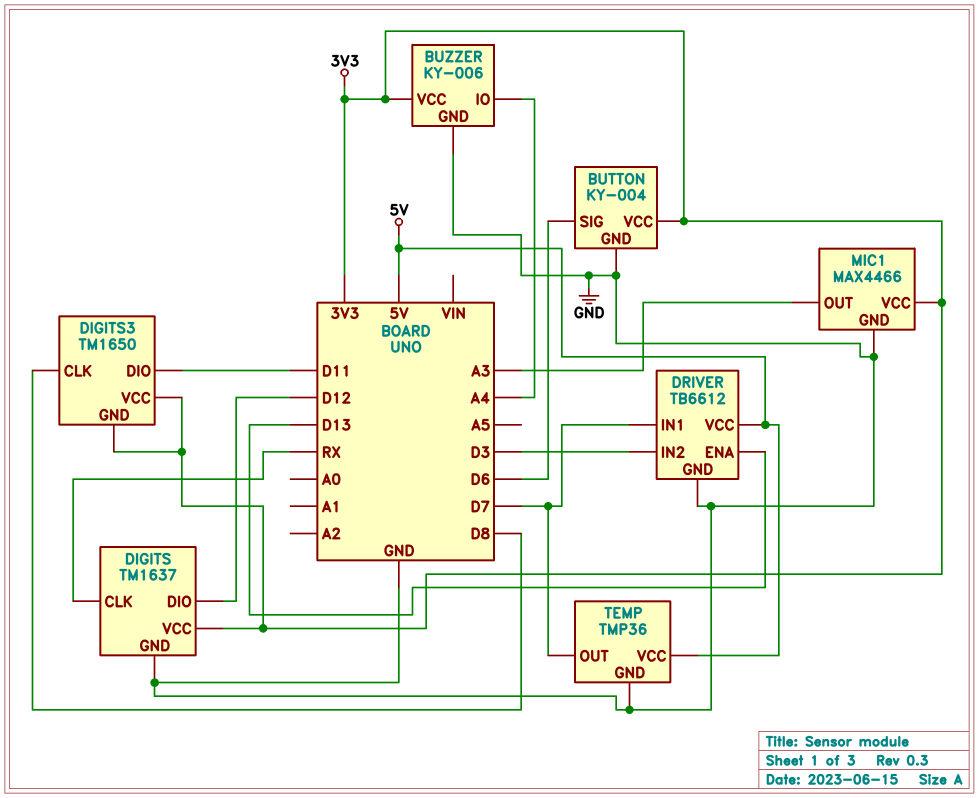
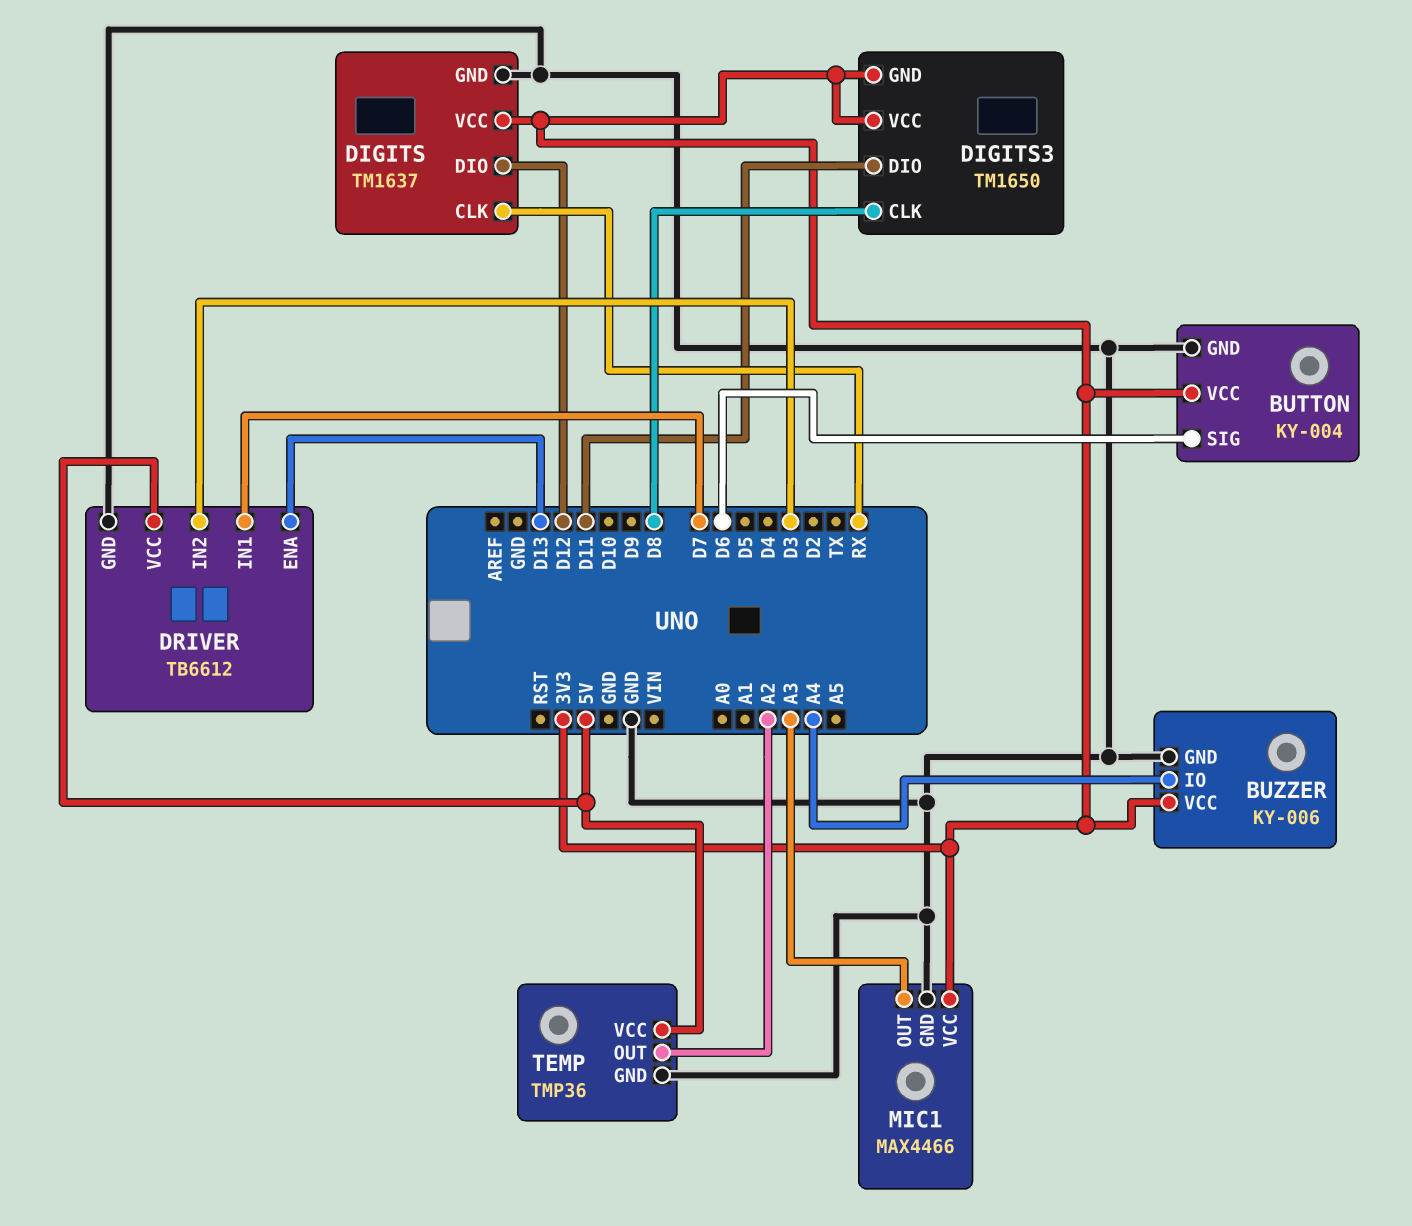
TEMP pin OUT: D7 -> A2

